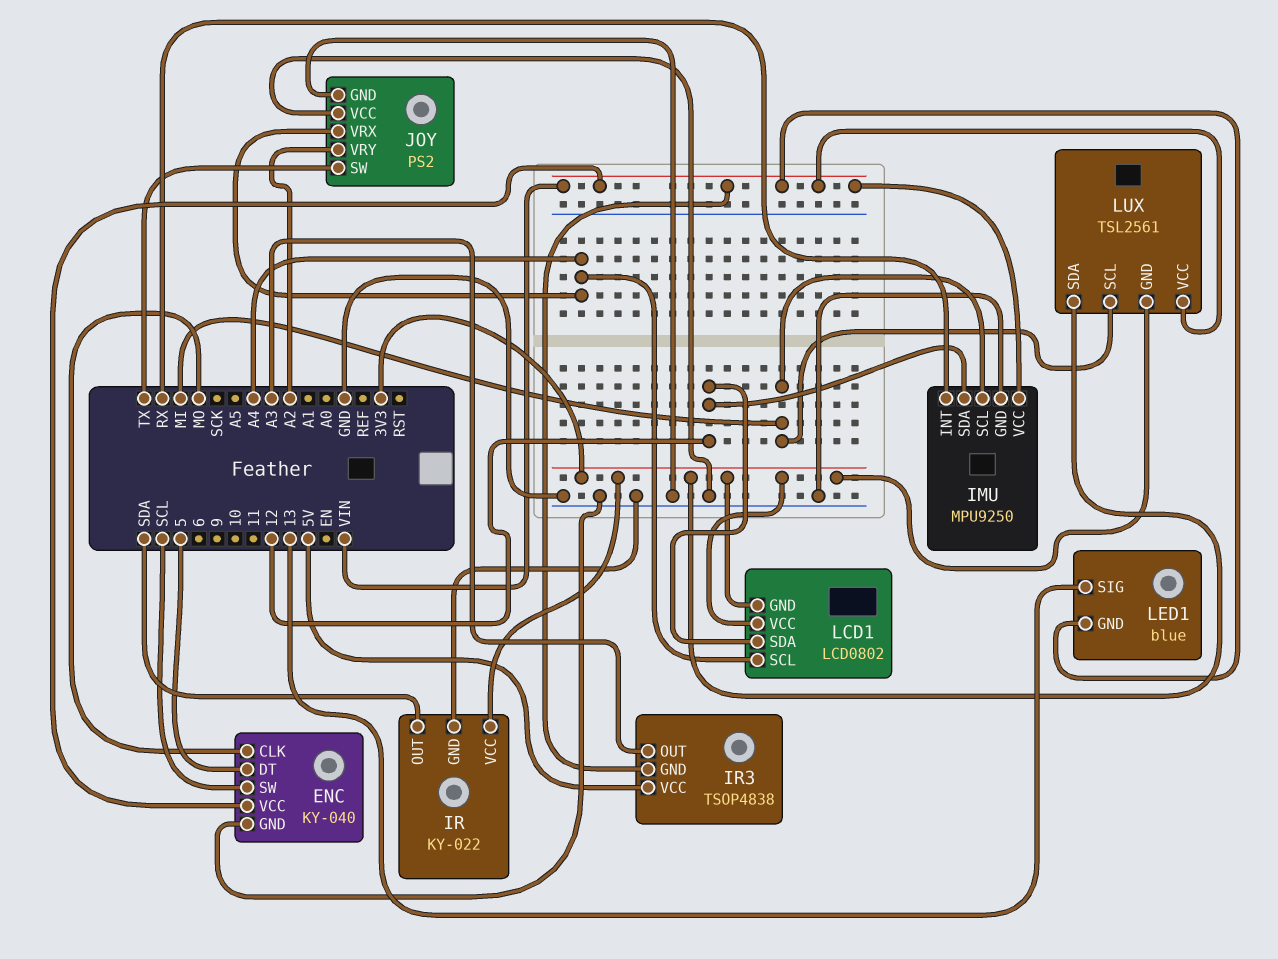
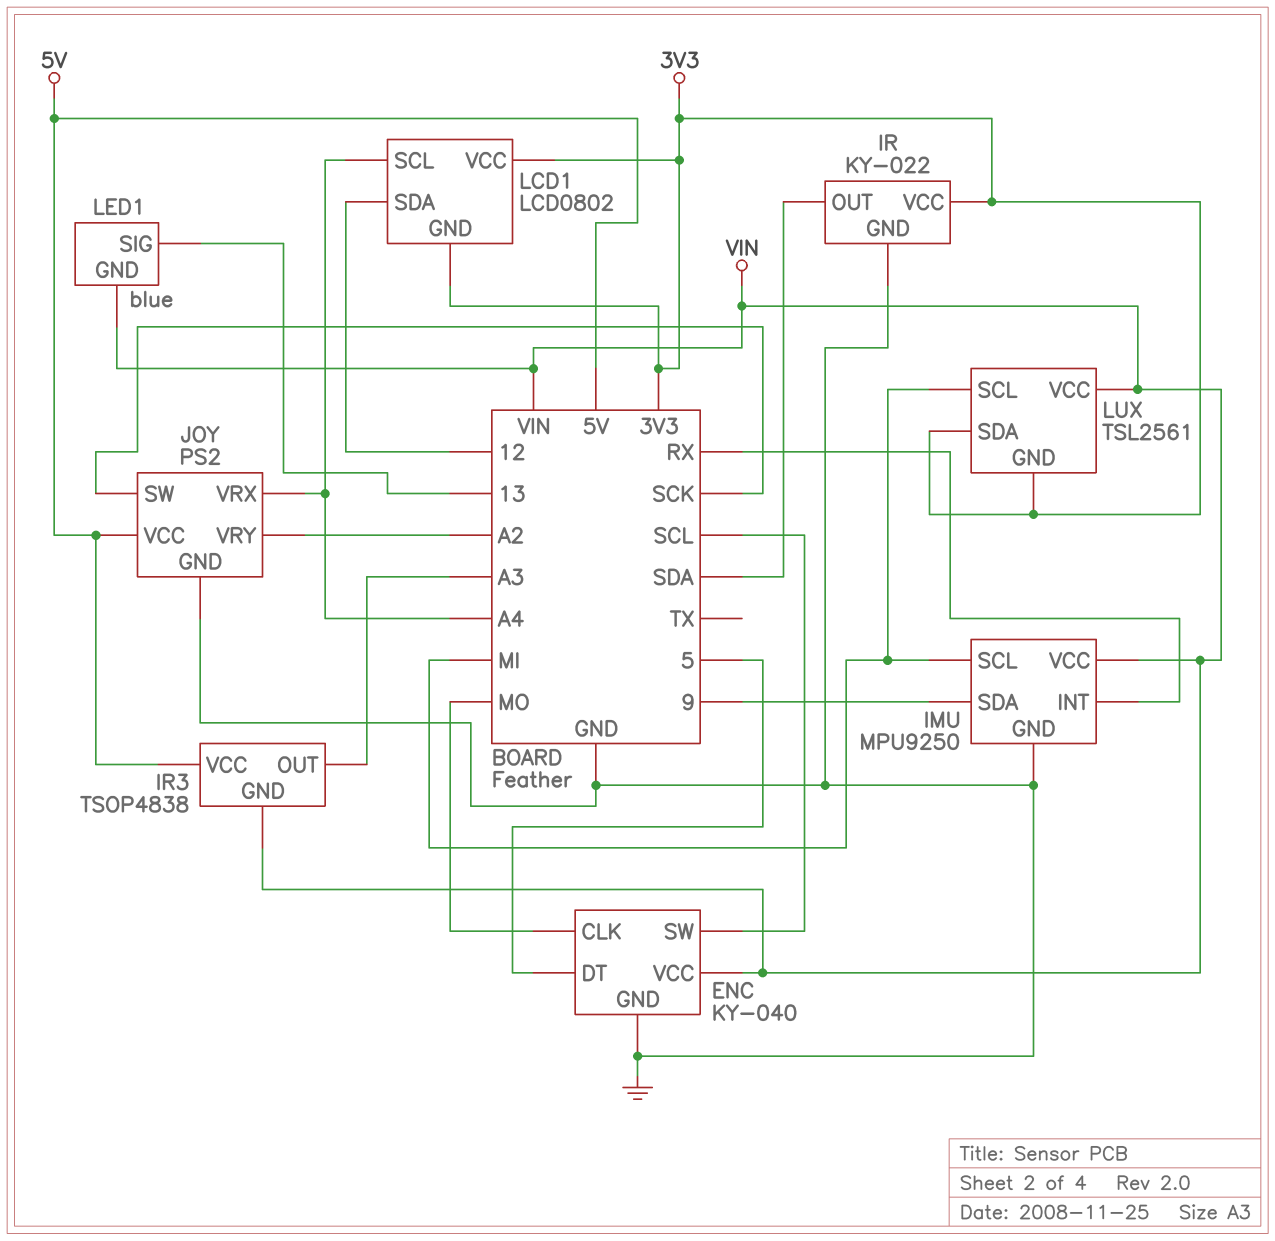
IMU pin SDA: 12 -> 9
JOY pin SW: TX -> SCK
JOY pin VCC: GND -> 5V

